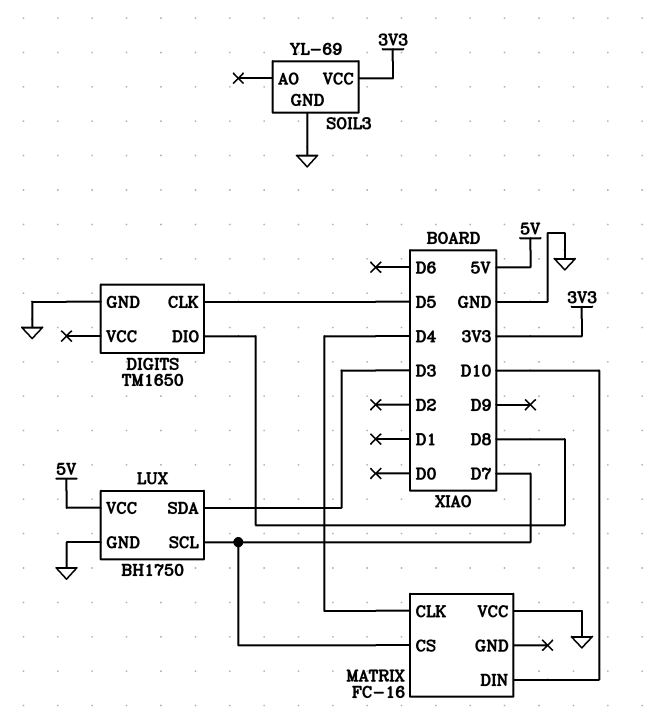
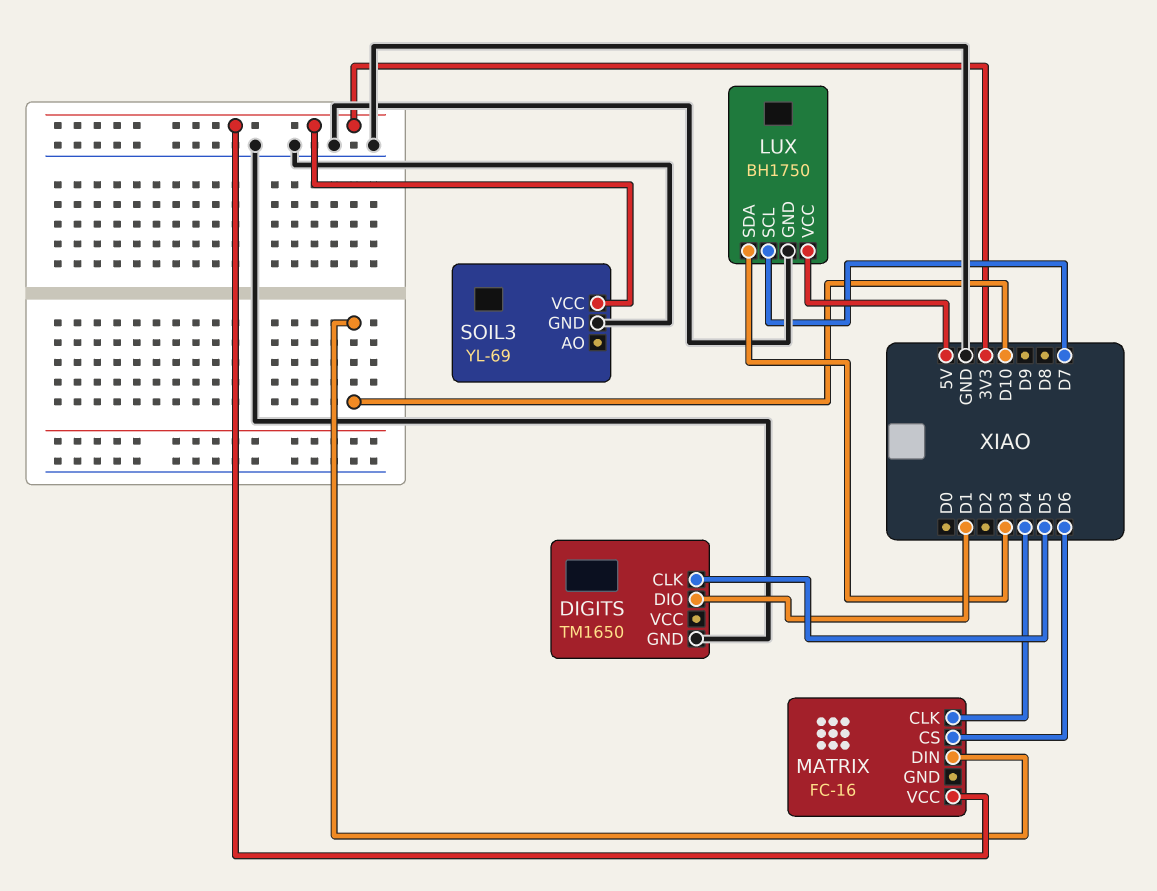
DIGITS pin DIO: D8 -> D1
MATRIX pin CS: D7 -> D6
MATRIX pin VCC: GND -> 3V3

